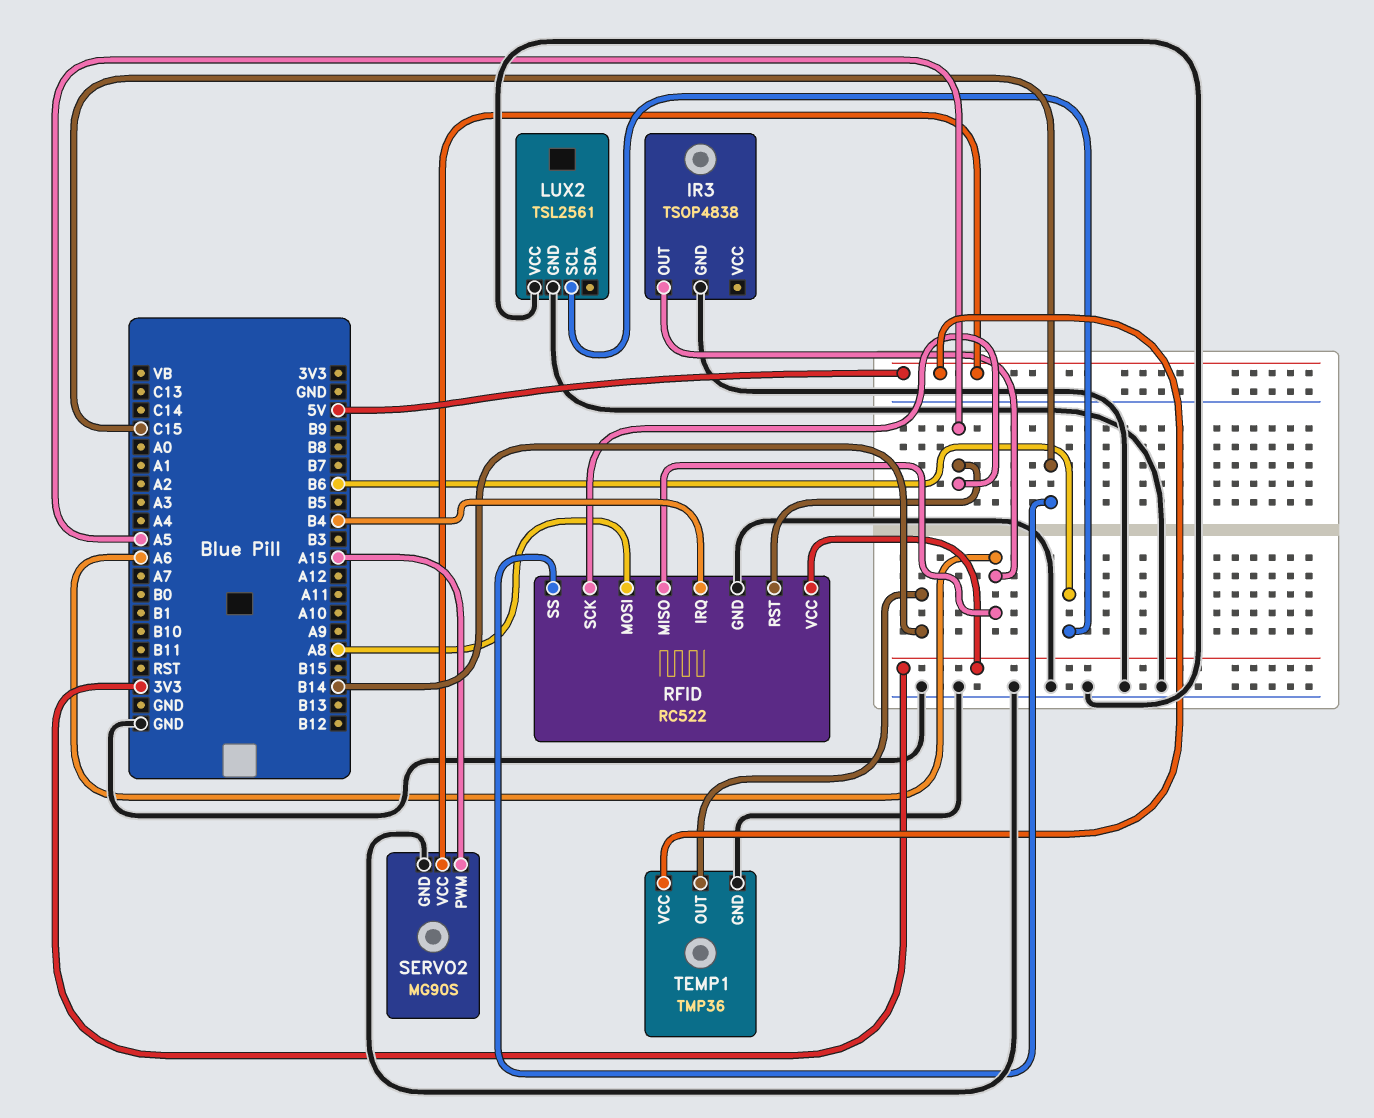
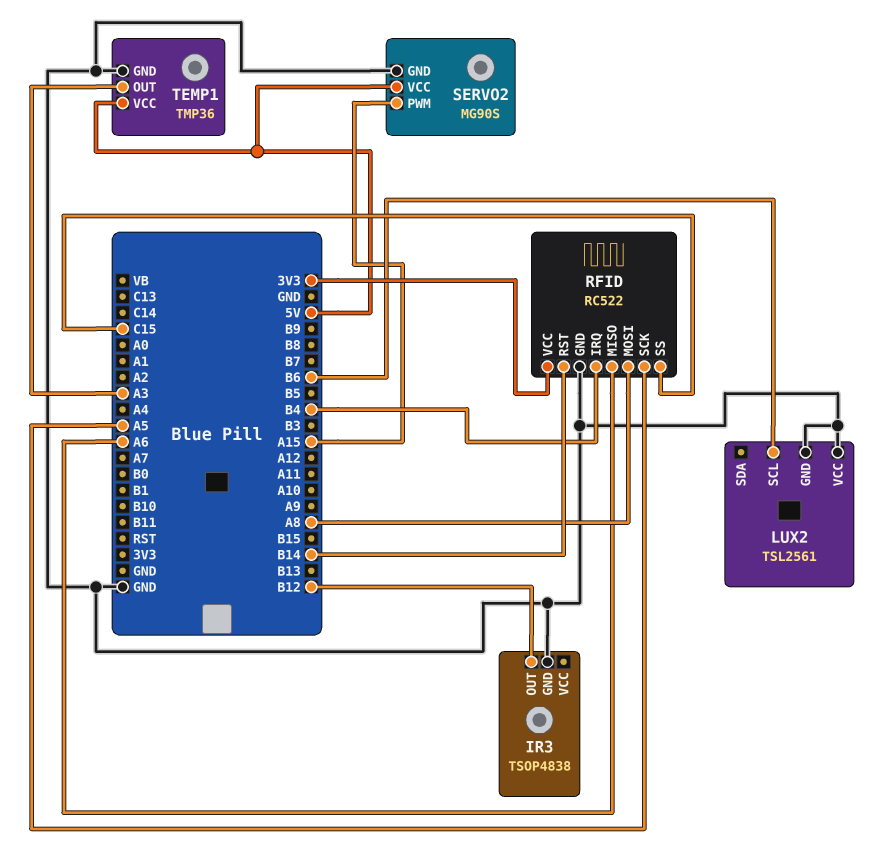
IR3 pin OUT: A6 -> B12
RFID pin RST: A5 -> B14
TEMP1 pin OUT: B14 -> A3

